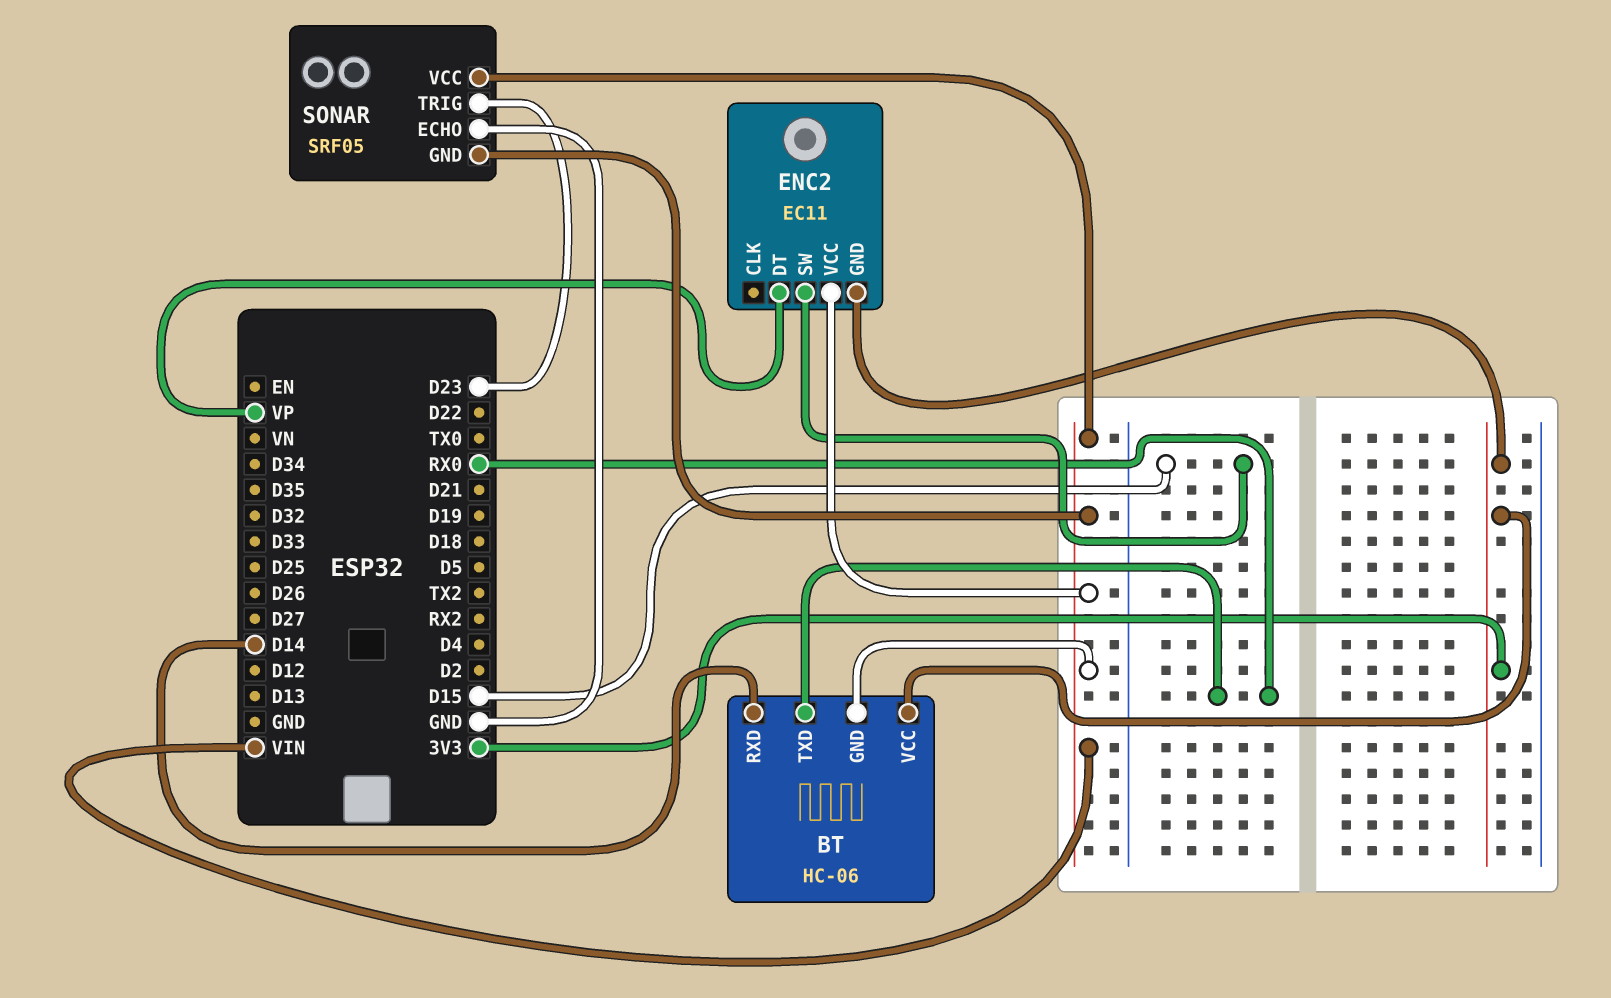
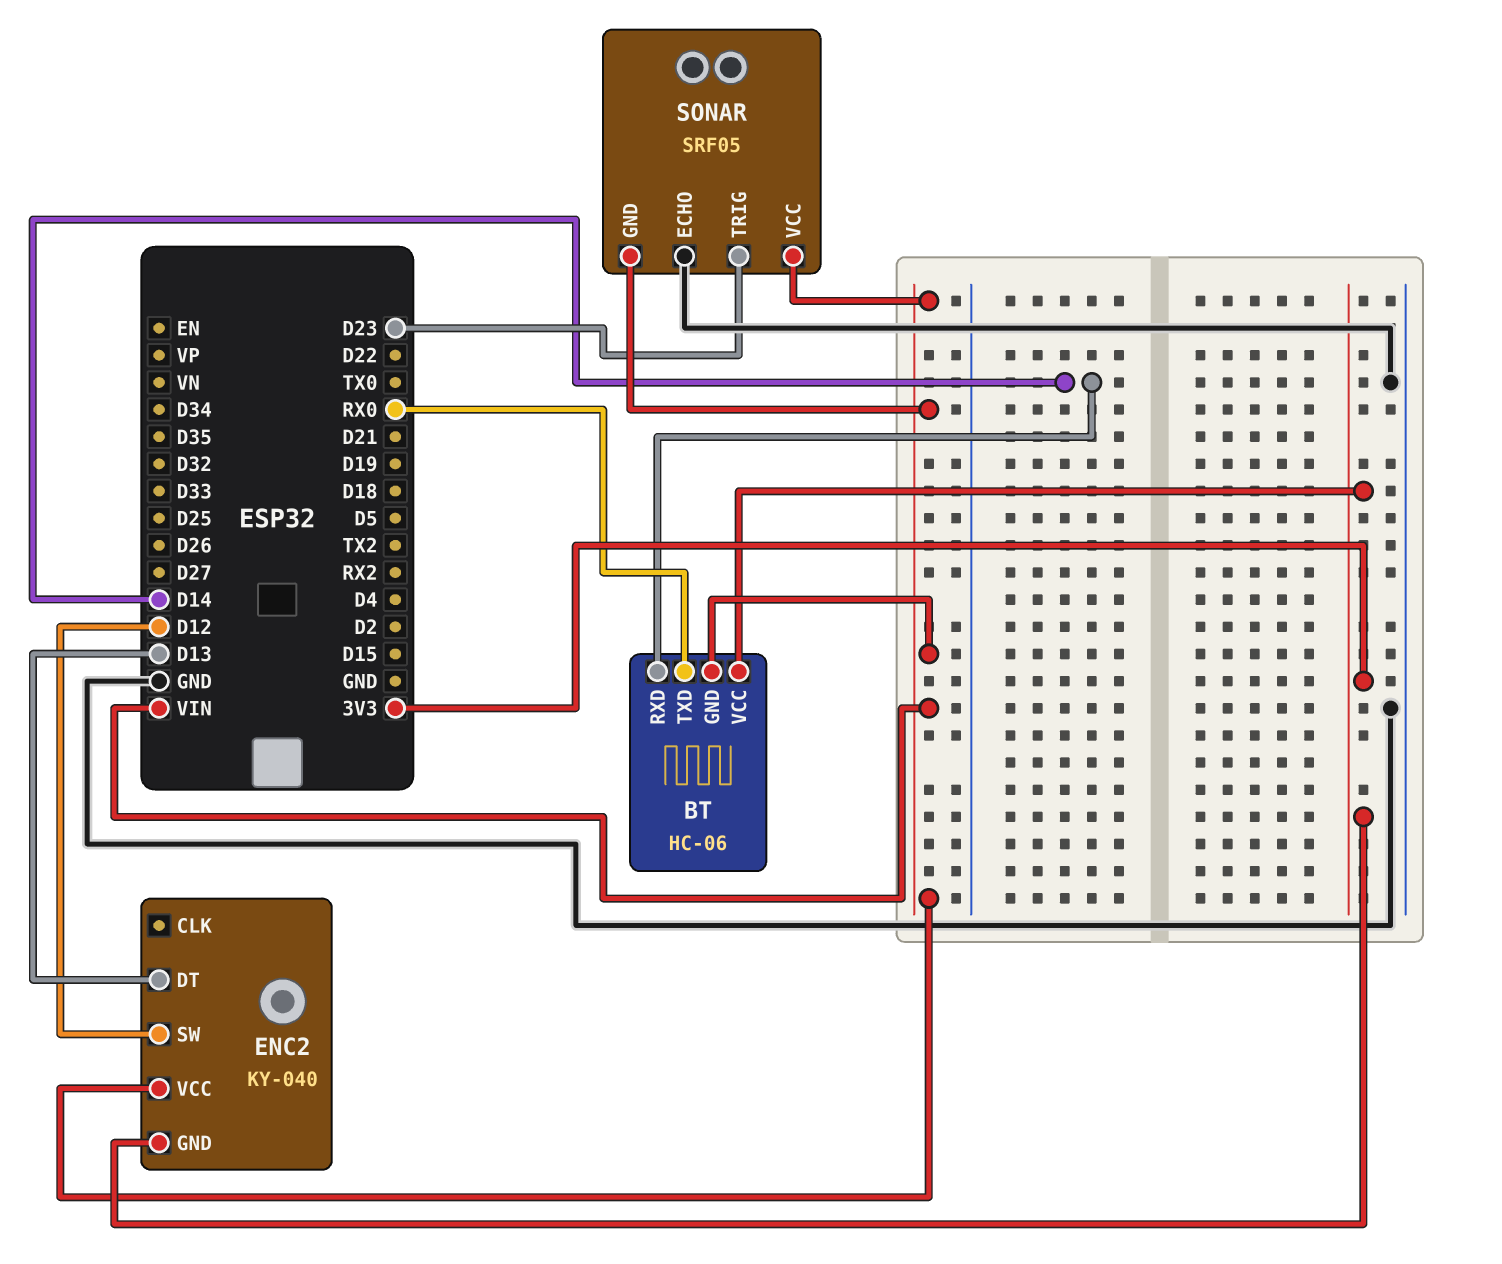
ENC2: EC11 -> KY-040
ENC2 pin DT: VP -> D13
ENC2 pin SW: D15 -> D12

